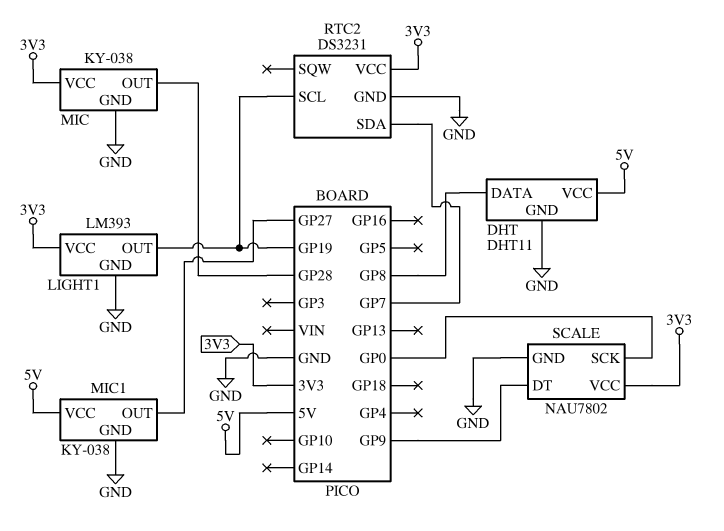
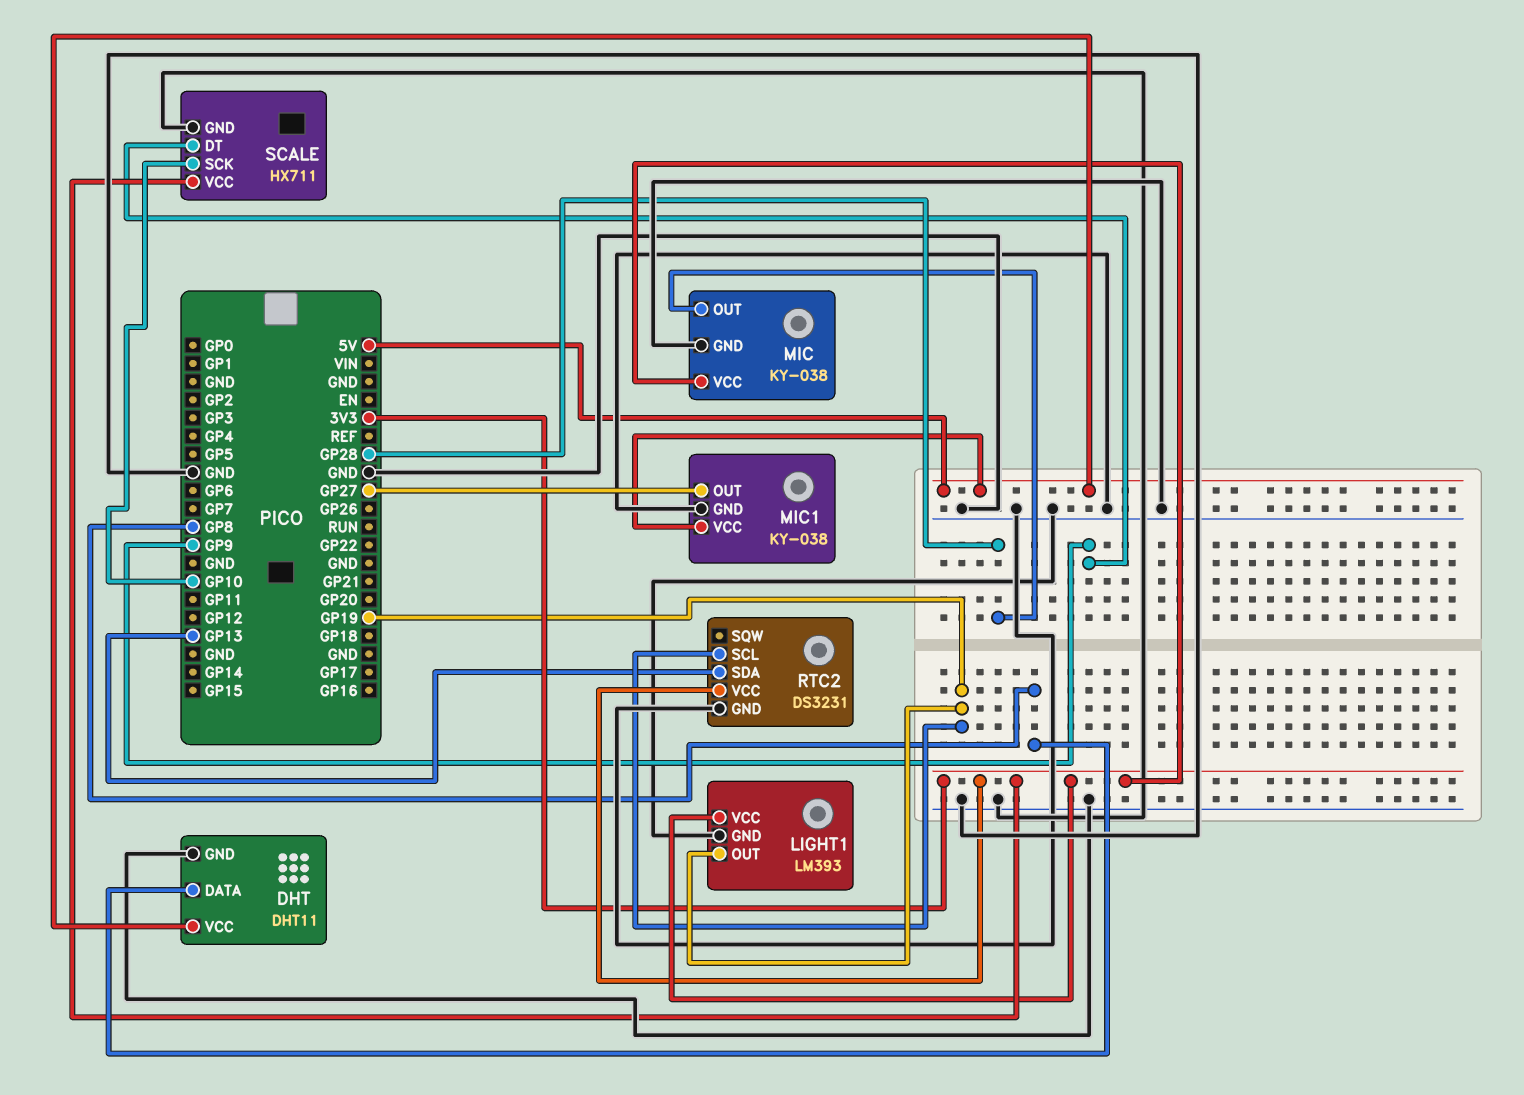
RTC2 pin SDA: GP7 -> GP13
SCALE: NAU7802 -> HX711
SCALE pin SCK: GP0 -> GP10

